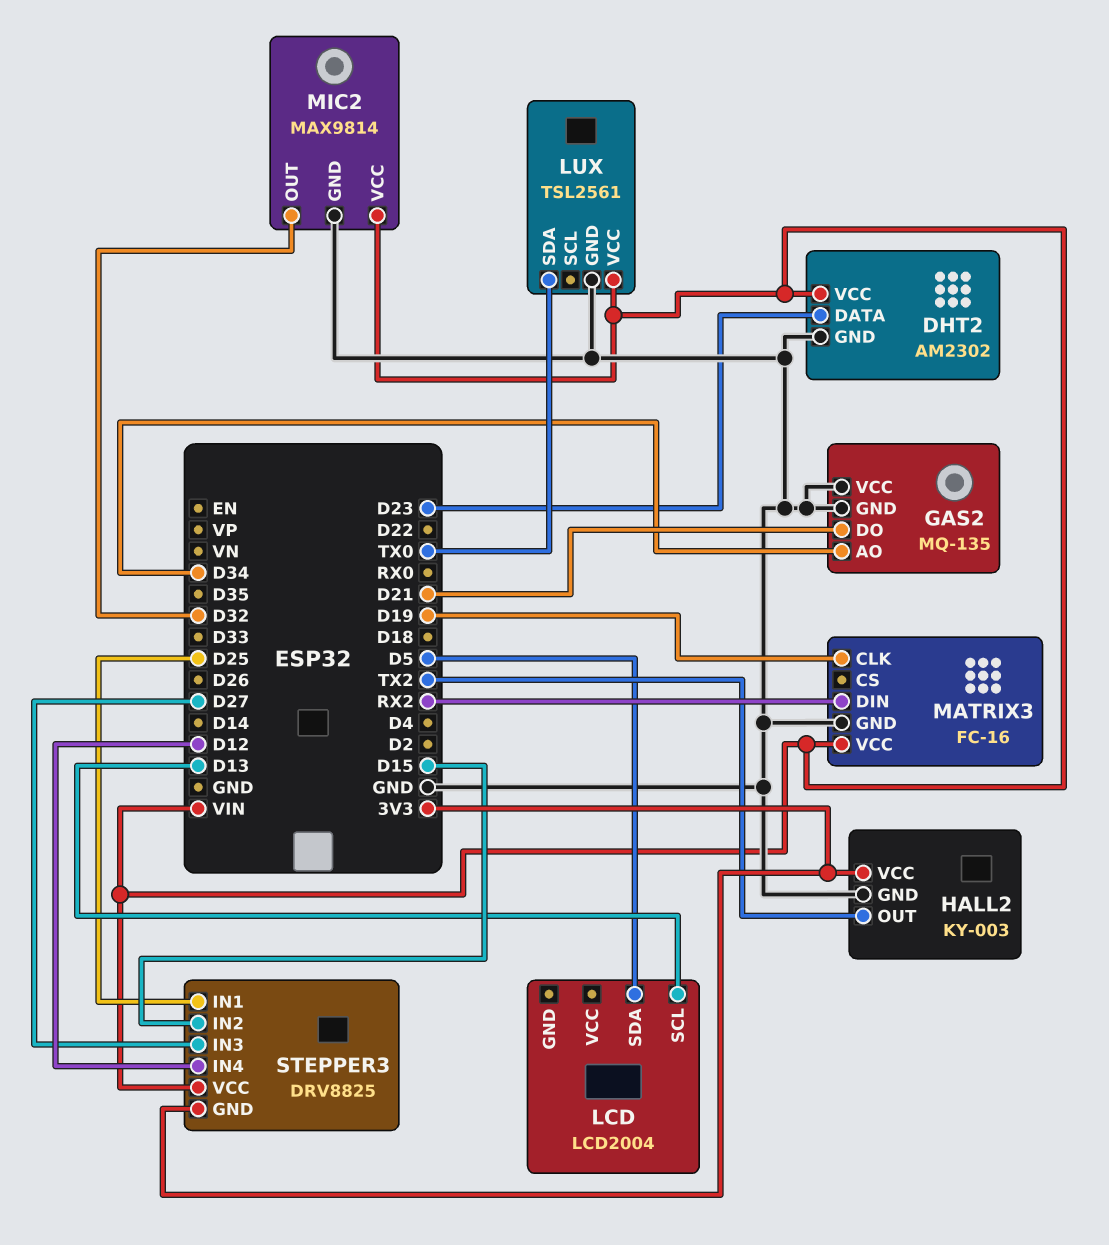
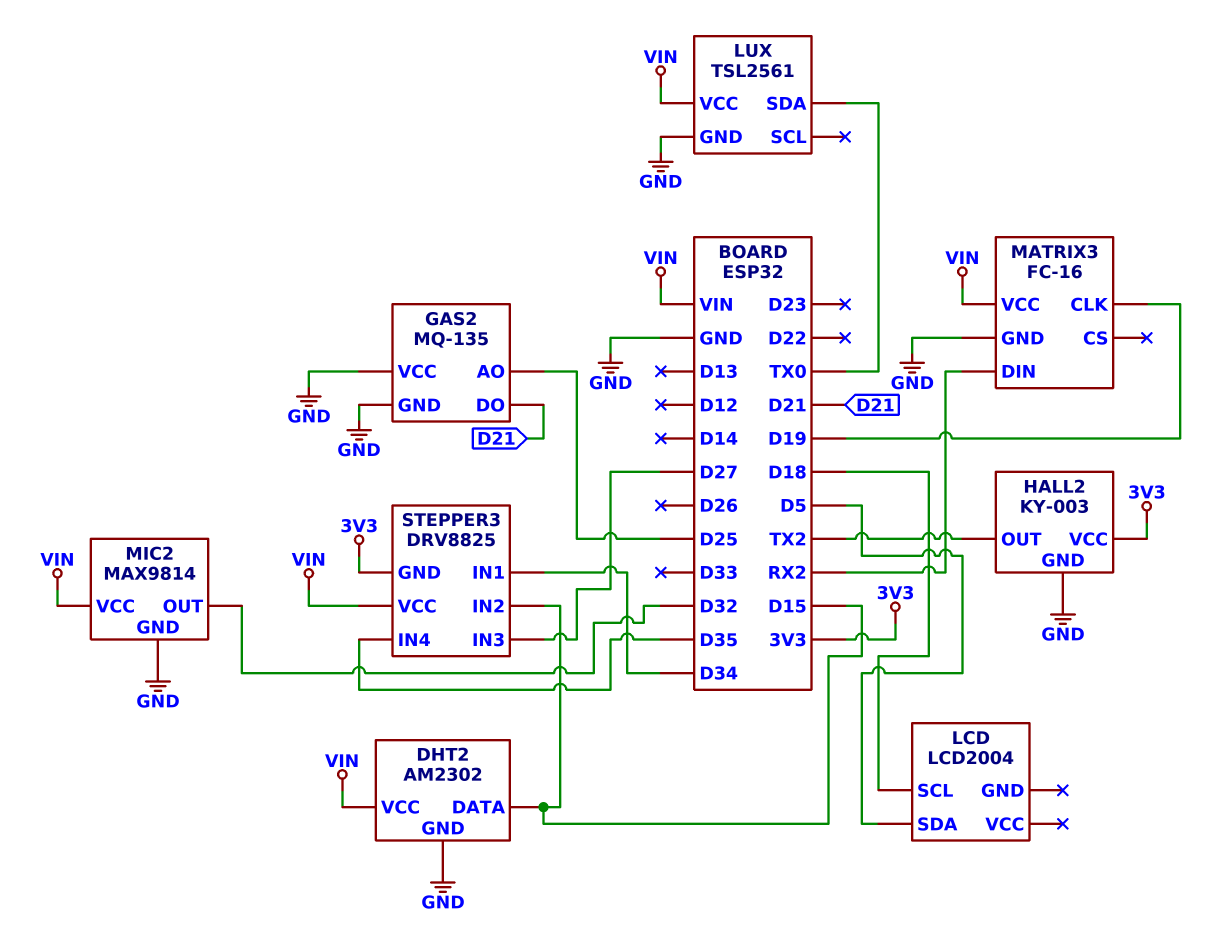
DHT2 pin DATA: D23 -> D15
GAS2 pin AO: D34 -> D25
LCD pin SCL: D13 -> D18
STEPPER3 pin IN1: D25 -> D34
STEPPER3 pin IN4: D12 -> D35

